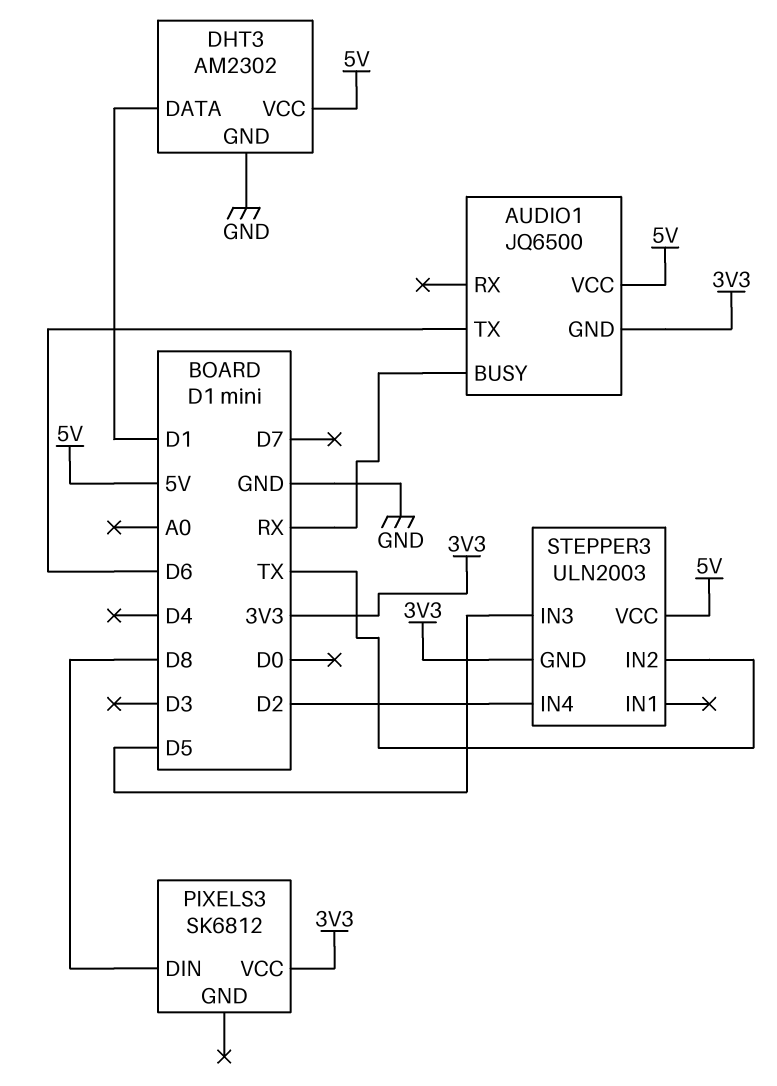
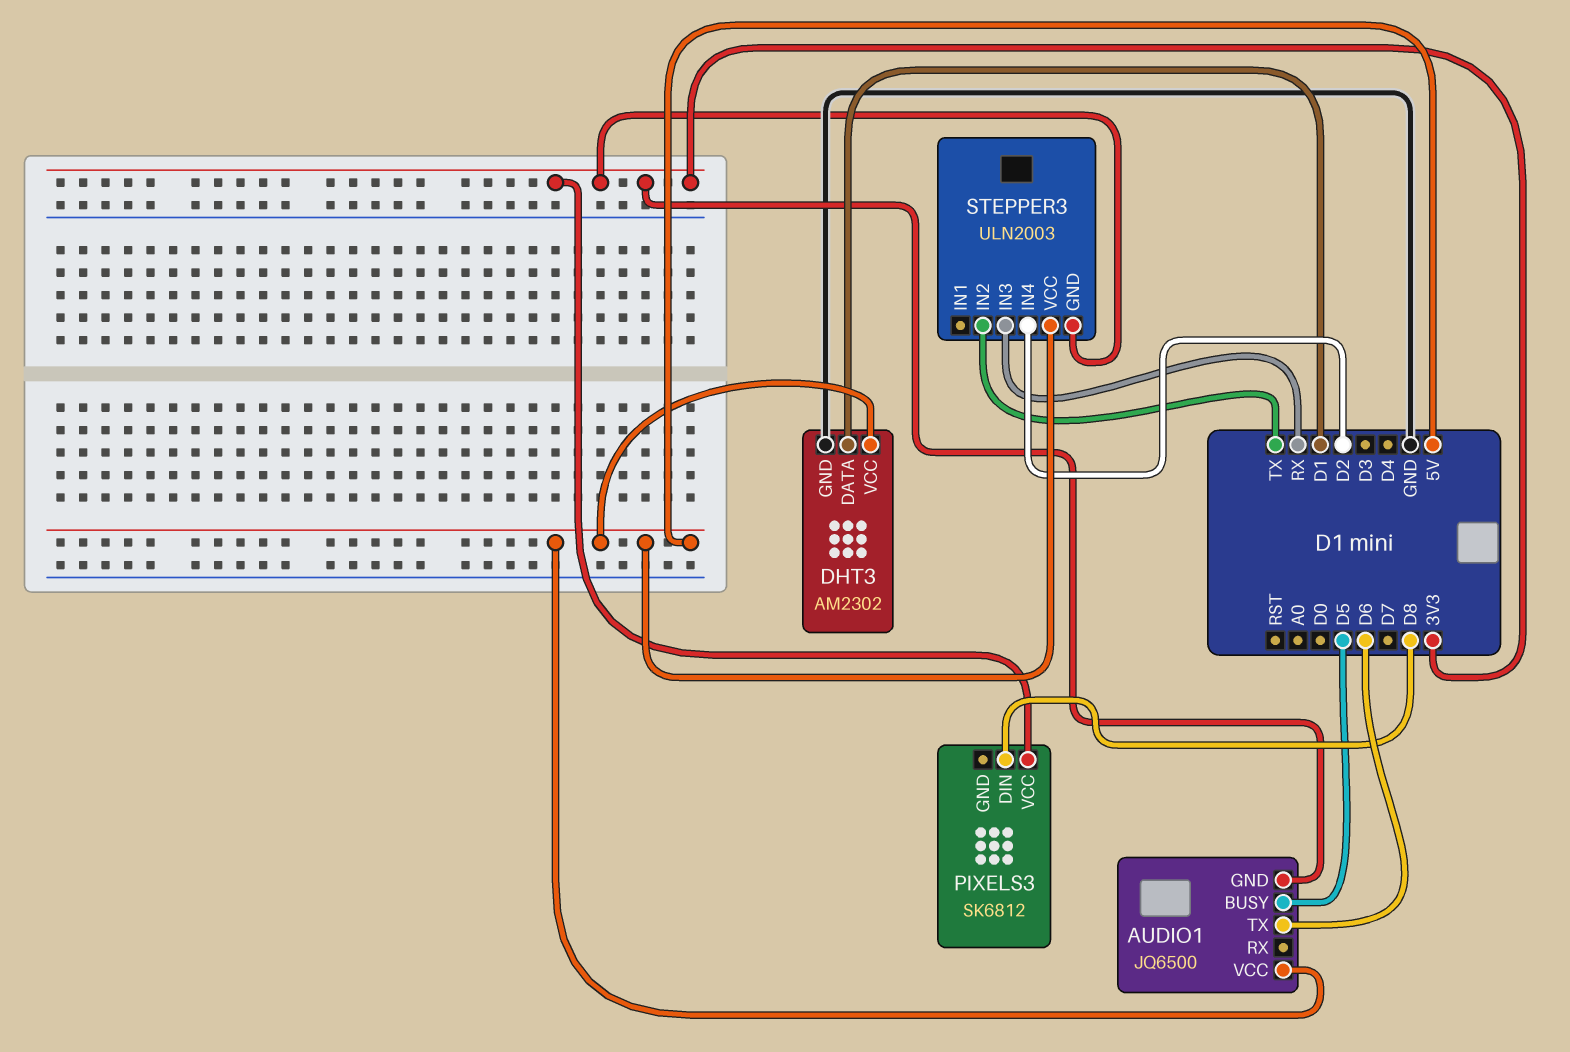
AUDIO1 pin BUSY: RX -> D5
STEPPER3 pin IN3: D5 -> RX

